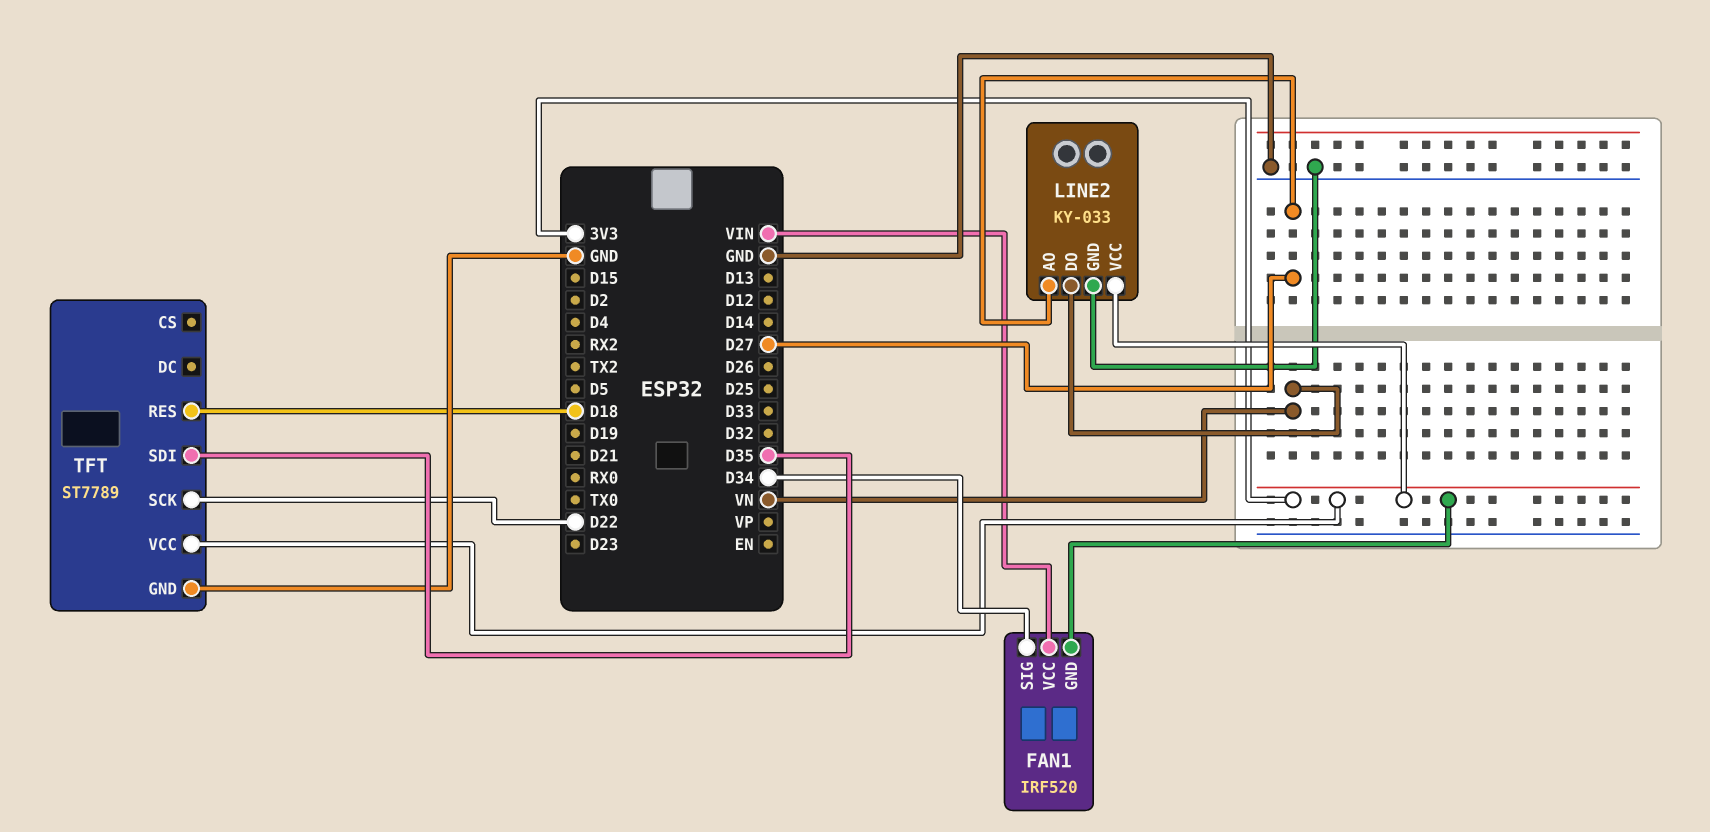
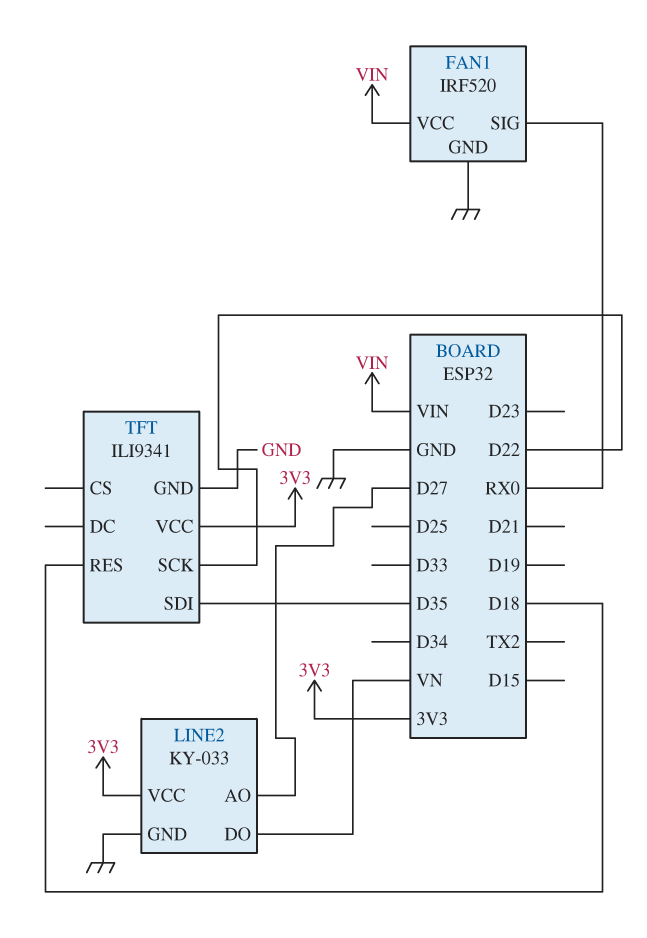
FAN1 pin GND: 3V3 -> GND
FAN1 pin SIG: D34 -> RX0
TFT: ST7789 -> ILI9341

